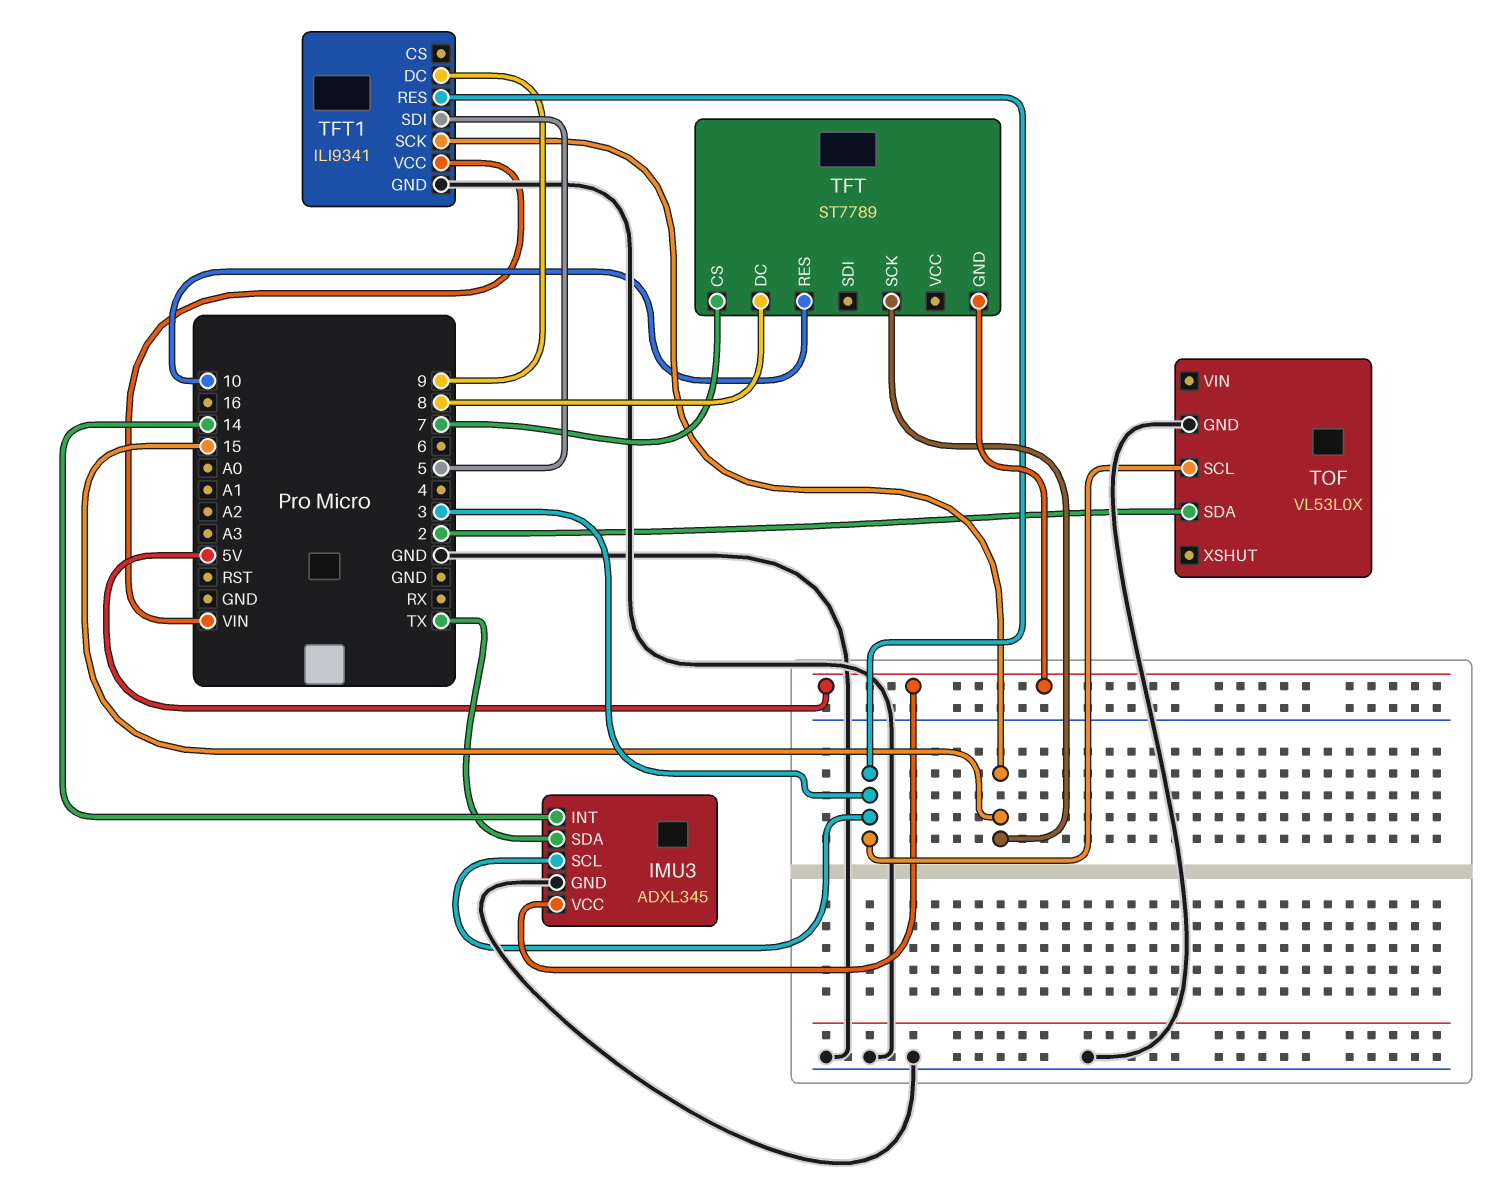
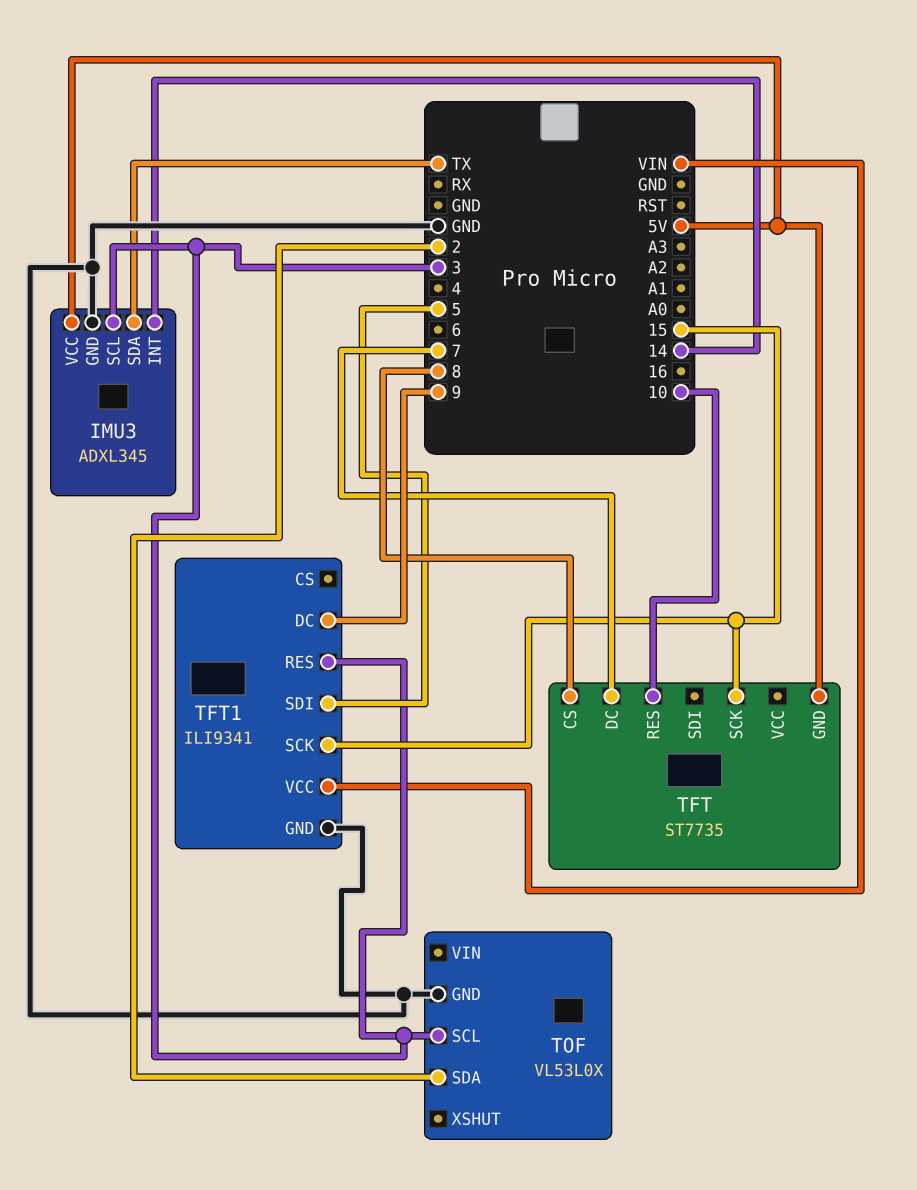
TFT: ST7789 -> ST7735
TFT pin CS: 7 -> 8
TFT pin DC: 8 -> 7

